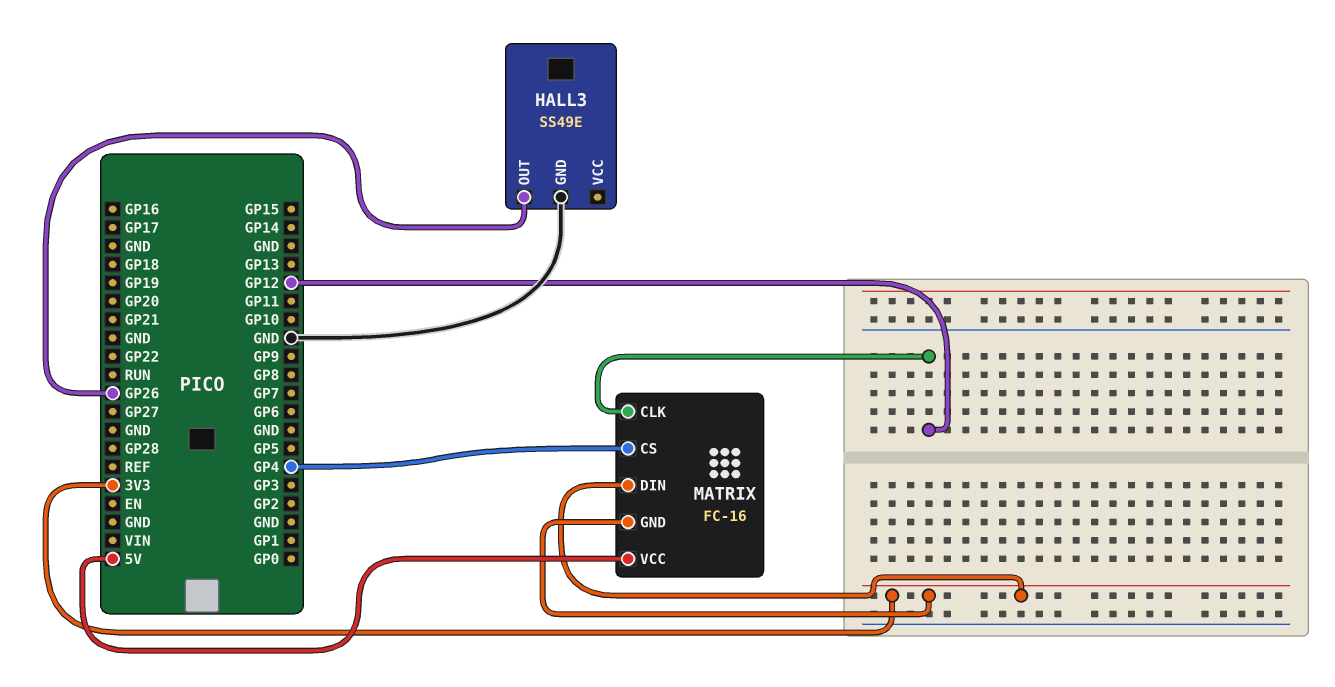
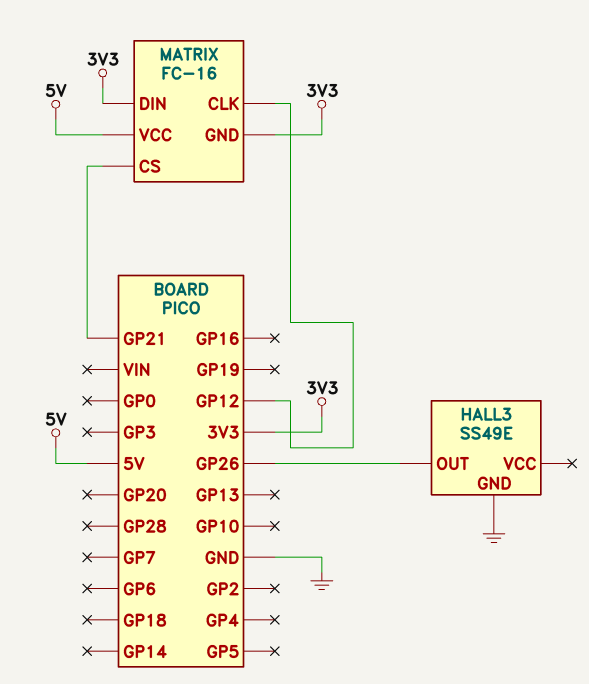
MATRIX pin CS: GP4 -> GP21

